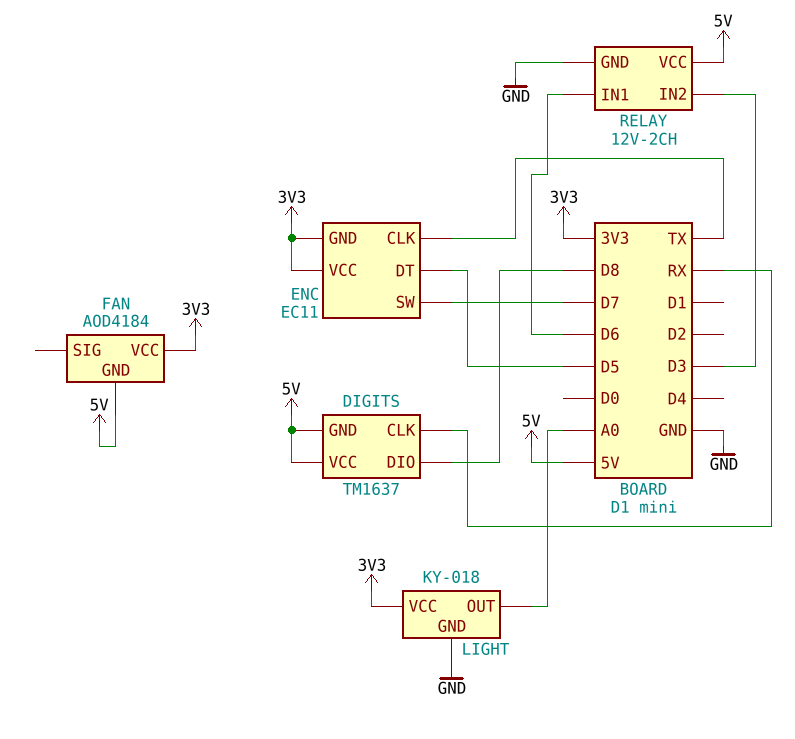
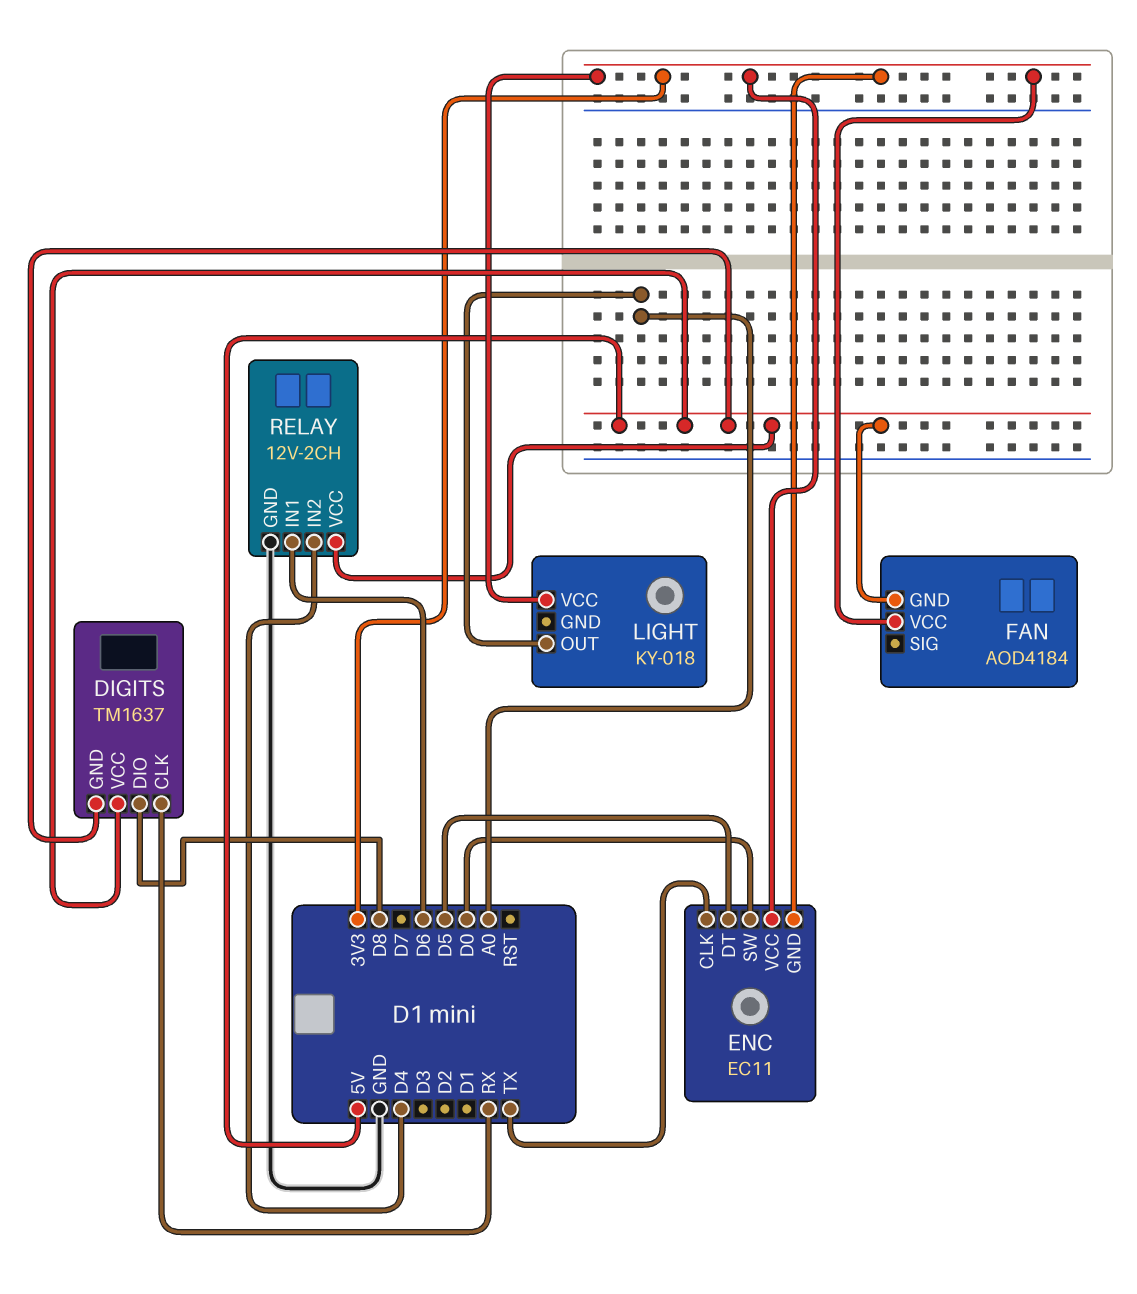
ENC pin SW: D7 -> D0
LIGHT pin GND: GND -> none
RELAY pin IN2: D3 -> D4

